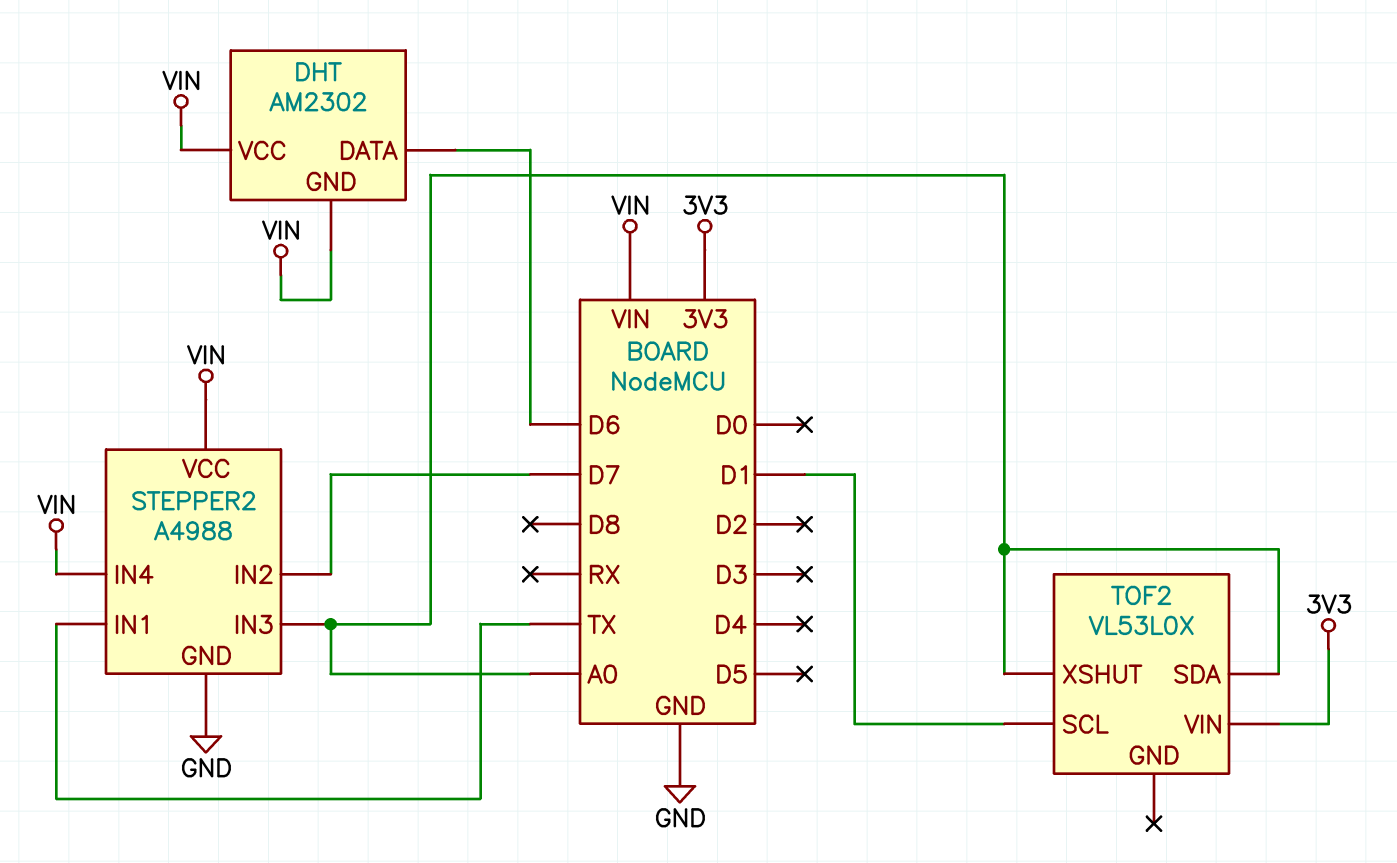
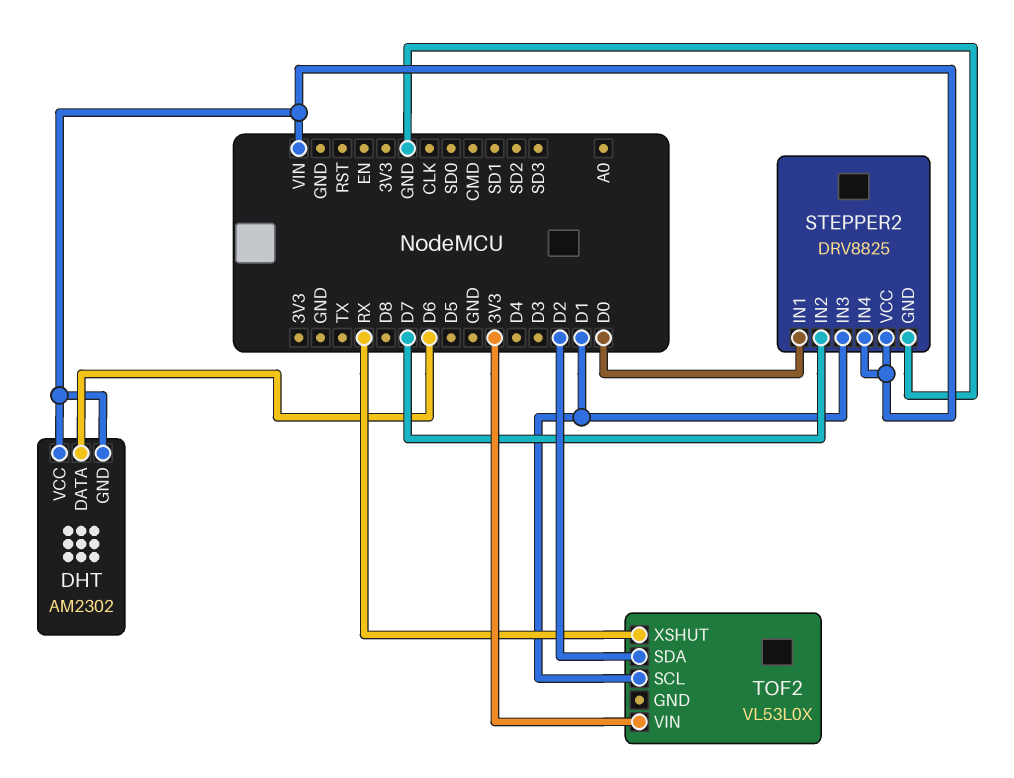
STEPPER2: A4988 -> DRV8825
STEPPER2 pin IN1: TX -> D0
STEPPER2 pin IN3: A0 -> D1
TOF2 pin SDA: A0 -> D2
TOF2 pin XSHUT: A0 -> RX

